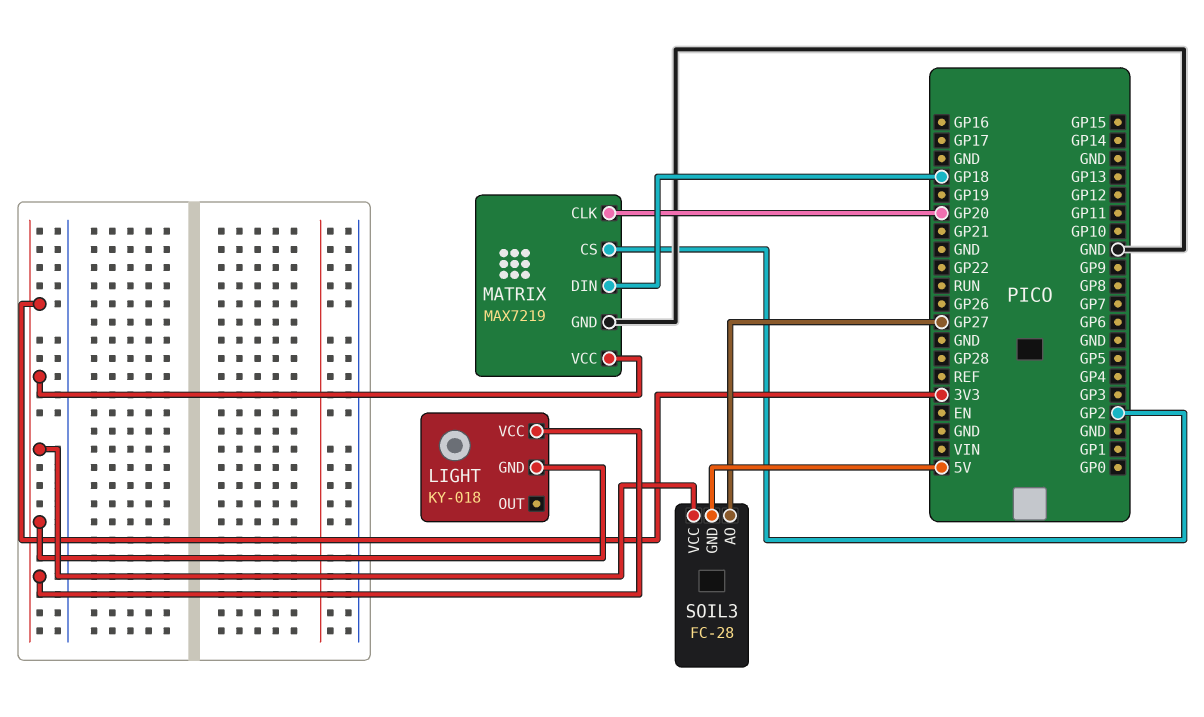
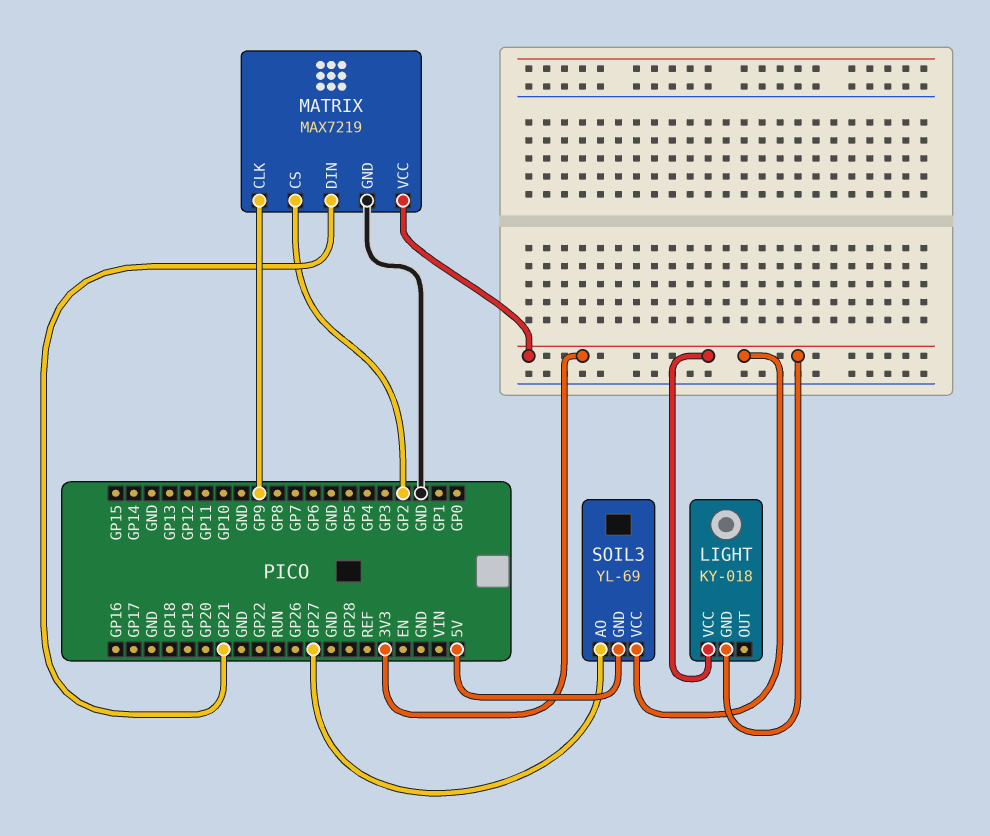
MATRIX pin CLK: GP20 -> GP9
MATRIX pin DIN: GP18 -> GP21
SOIL3: FC-28 -> YL-69

